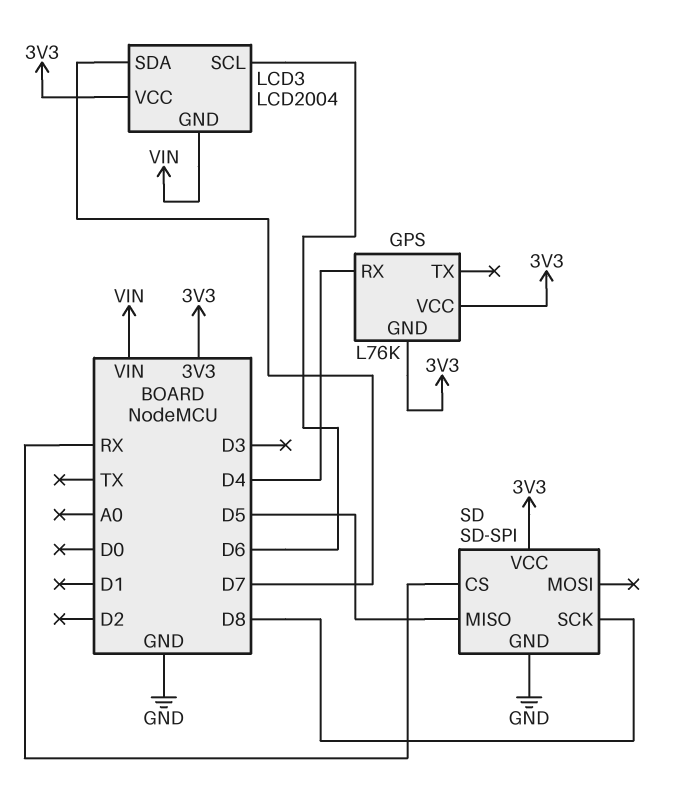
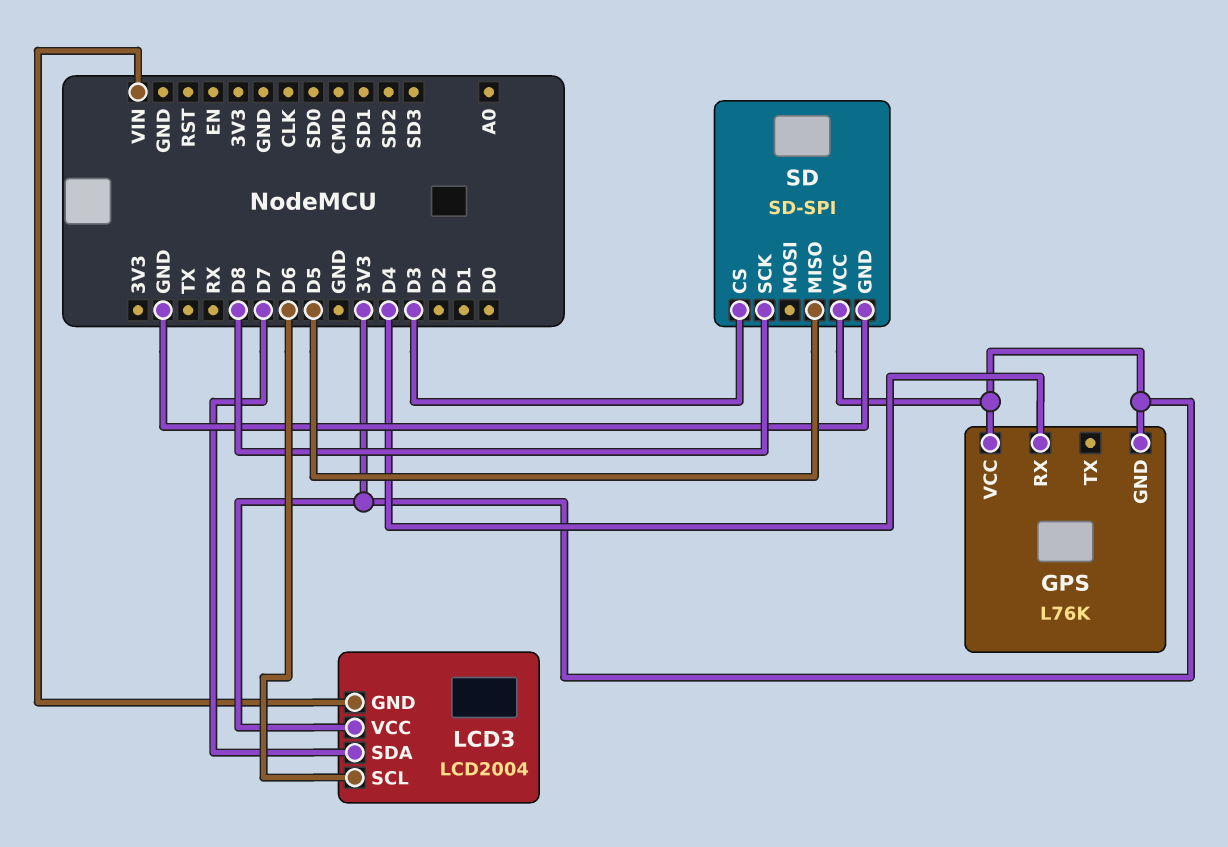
SD pin CS: RX -> D3

